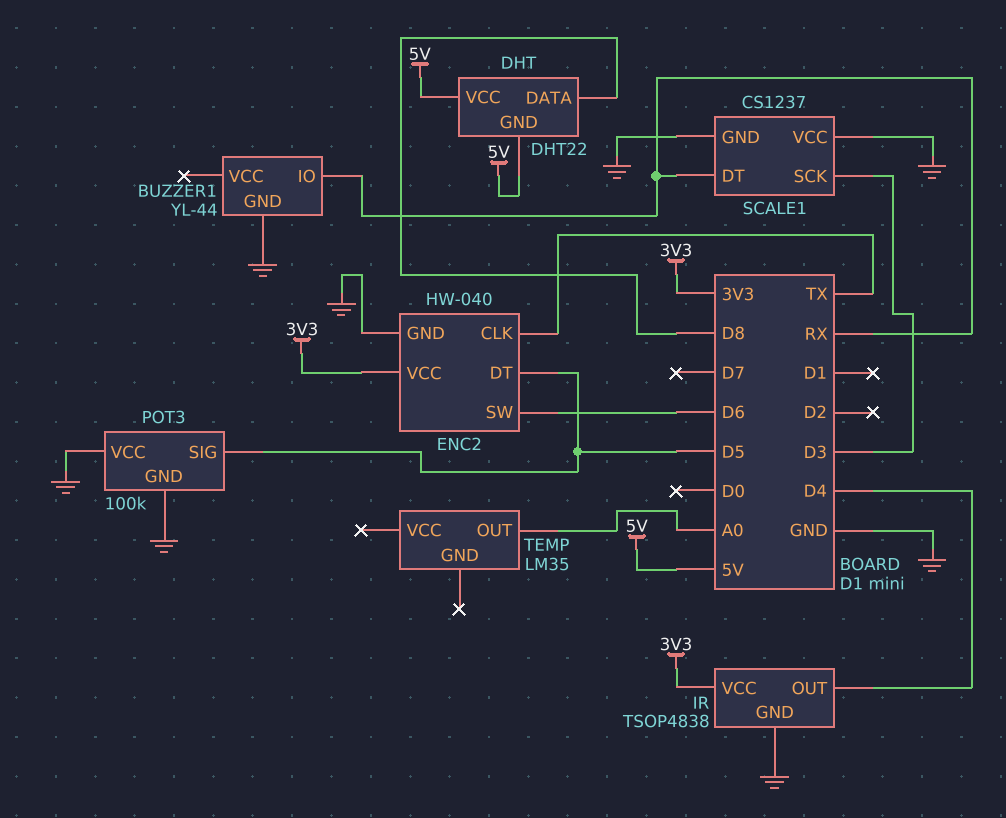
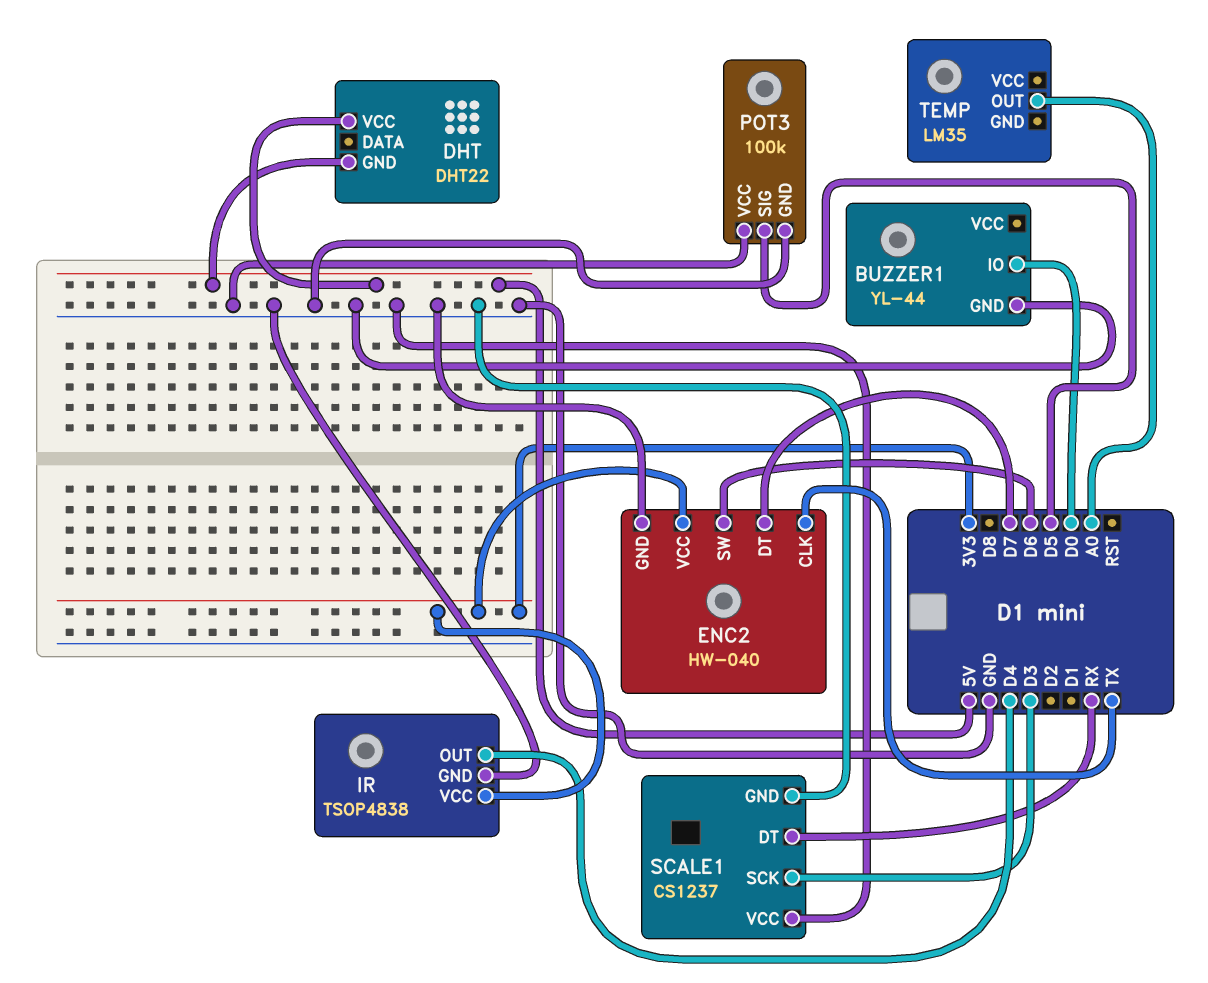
BUZZER1 pin IO: RX -> D0
DHT pin DATA: D8 -> none
ENC2 pin DT: D5 -> D7

